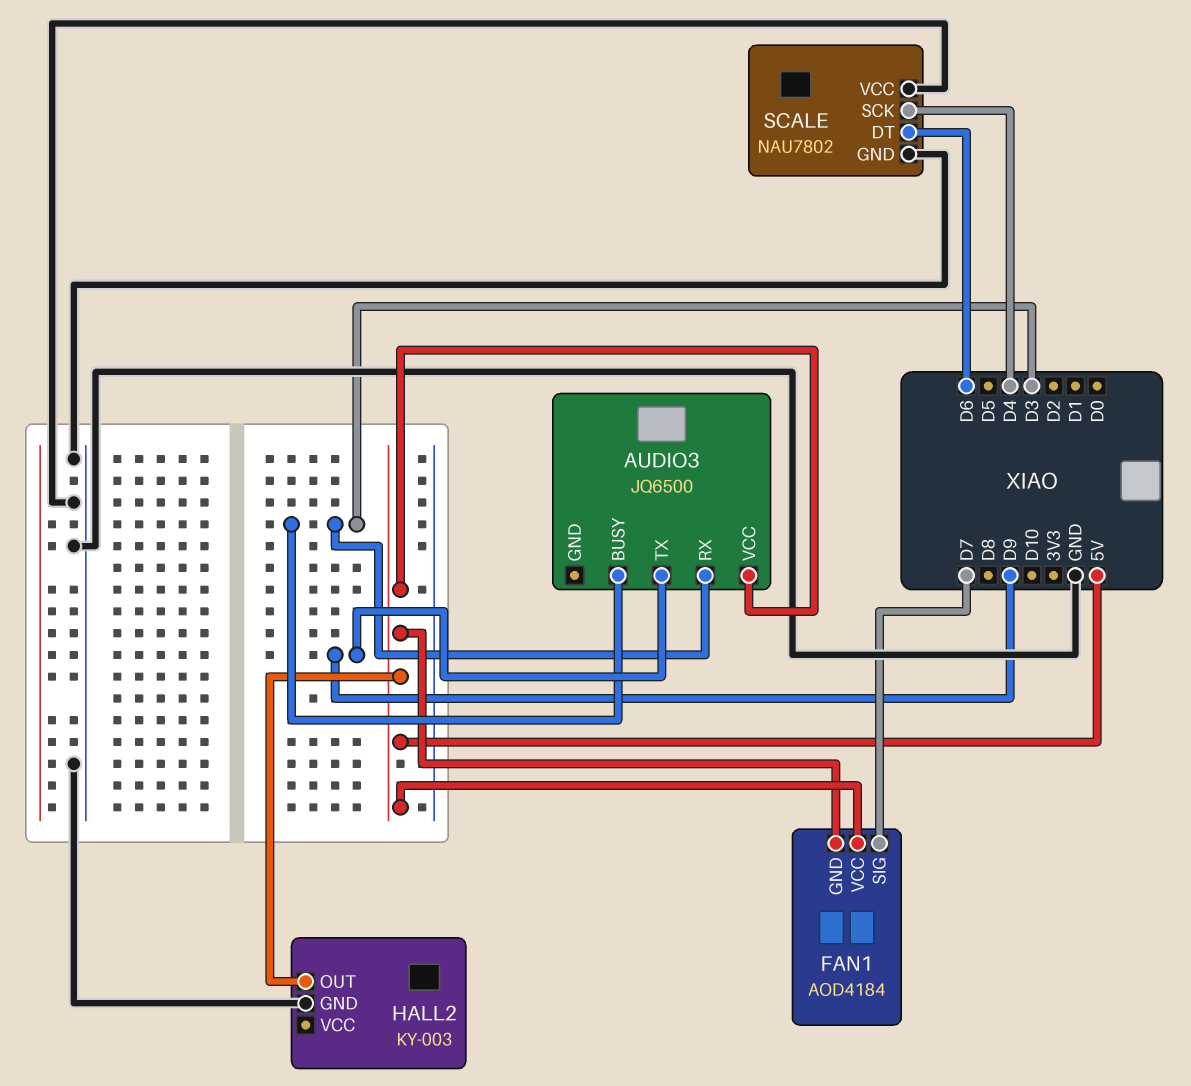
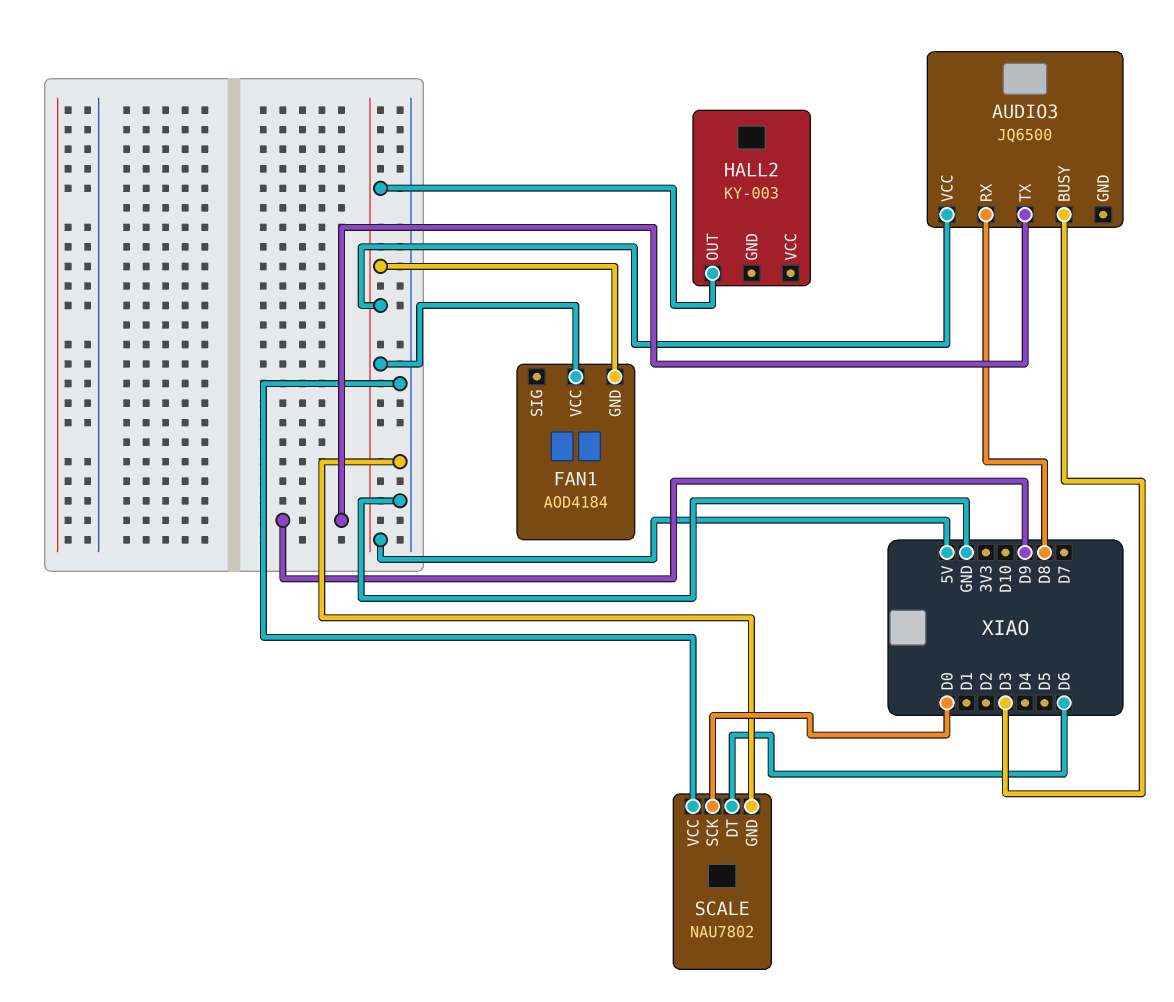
AUDIO3 pin RX: D3 -> D8
FAN1 pin SIG: D7 -> none
HALL2 pin GND: GND -> none
SCALE pin SCK: D4 -> D0

